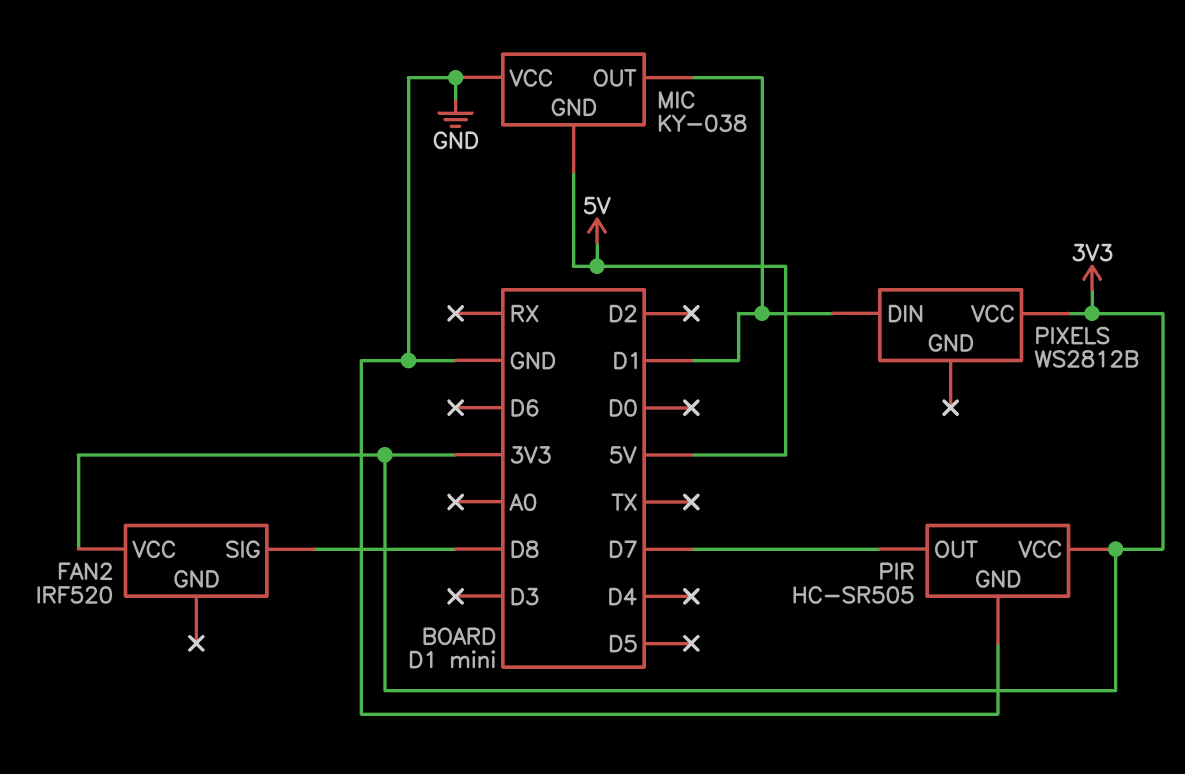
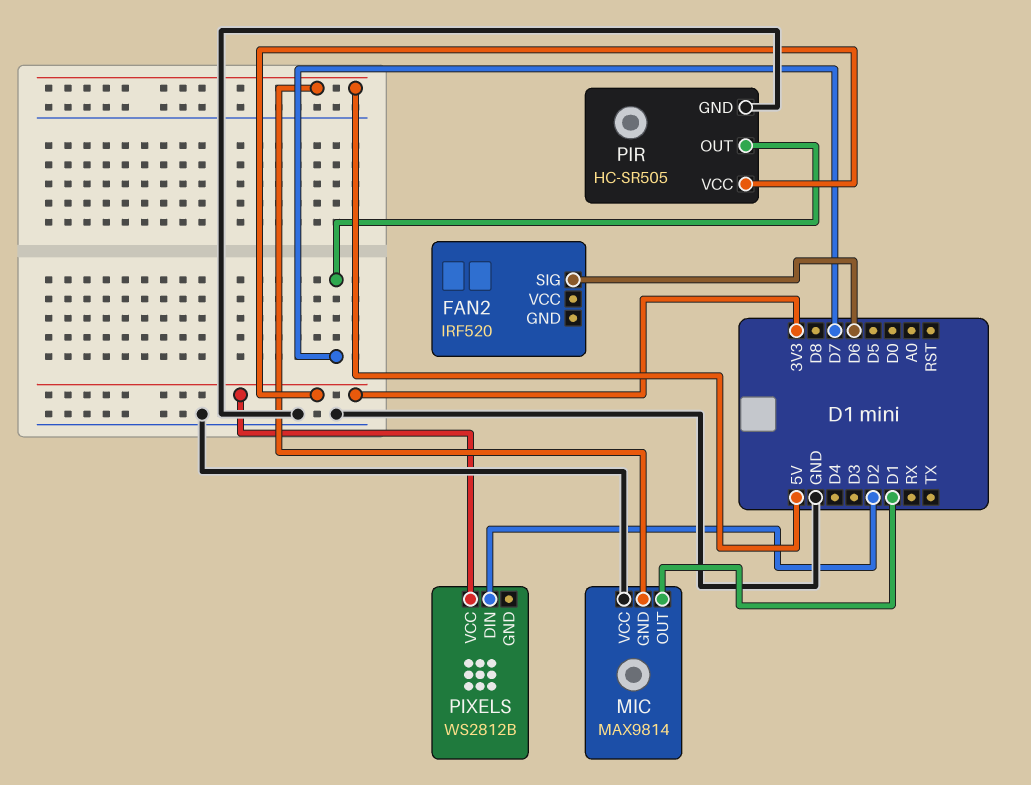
FAN2 pin SIG: D8 -> D6
FAN2 pin VCC: 3V3 -> none
MIC: KY-038 -> MAX9814
PIXELS pin DIN: D1 -> D2

